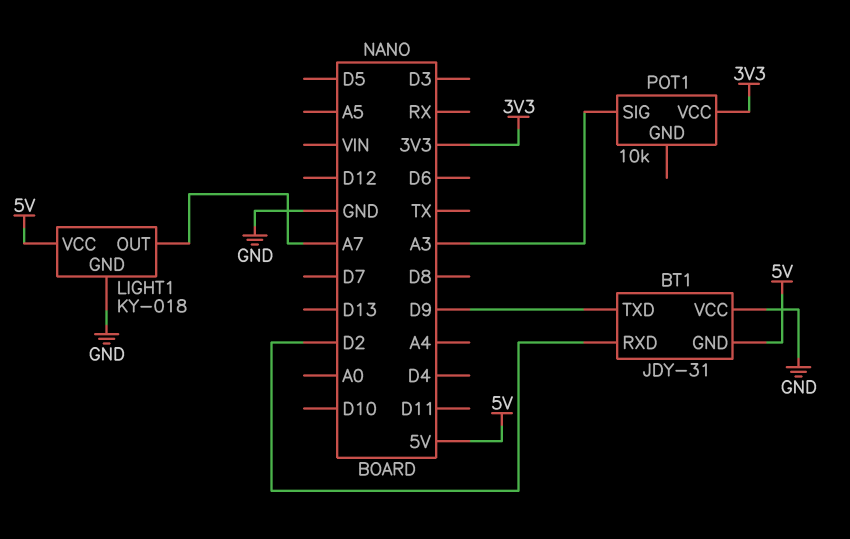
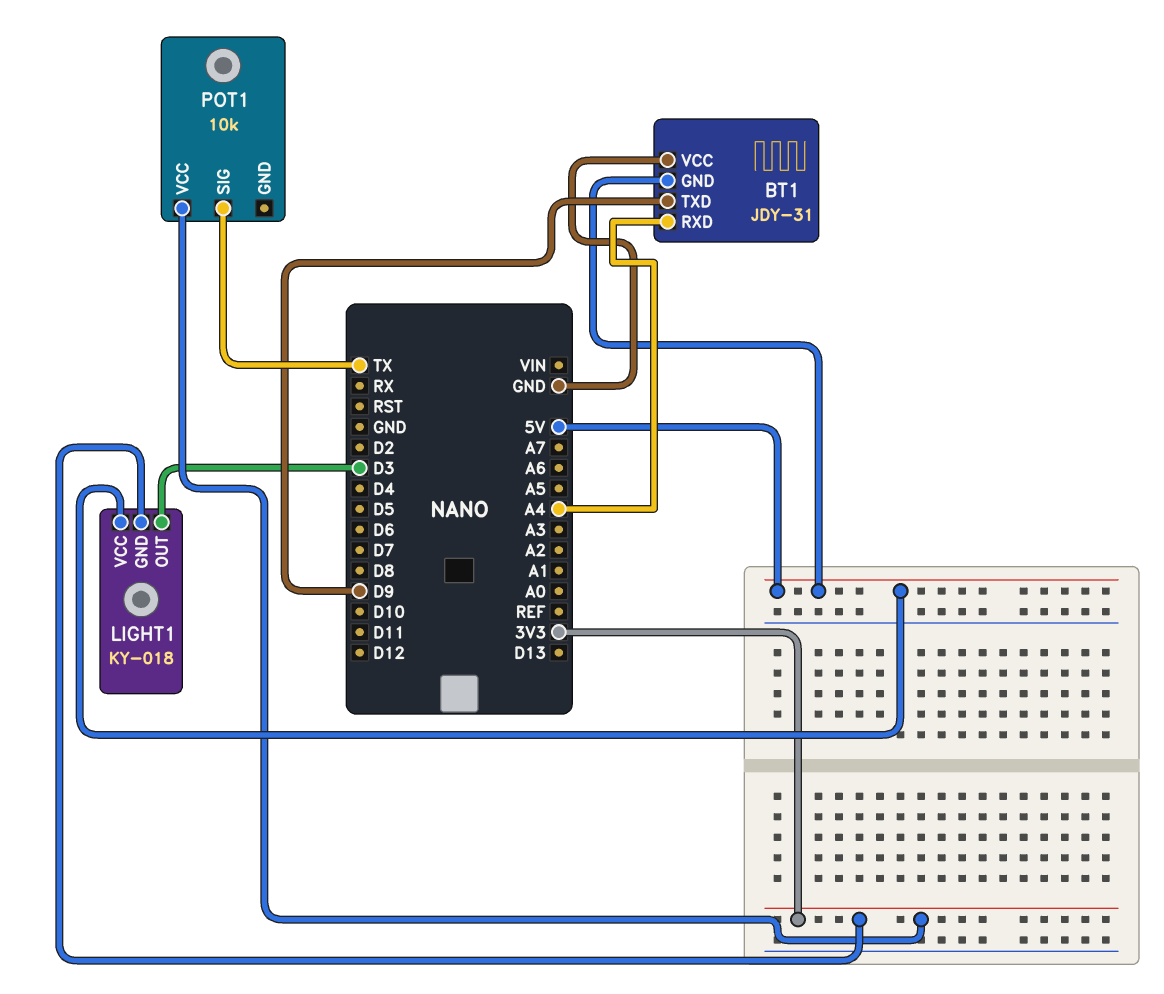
BT1 pin RXD: D2 -> A4
LIGHT1 pin GND: GND -> 3V3
LIGHT1 pin OUT: A7 -> D3
POT1 pin SIG: A3 -> TX

